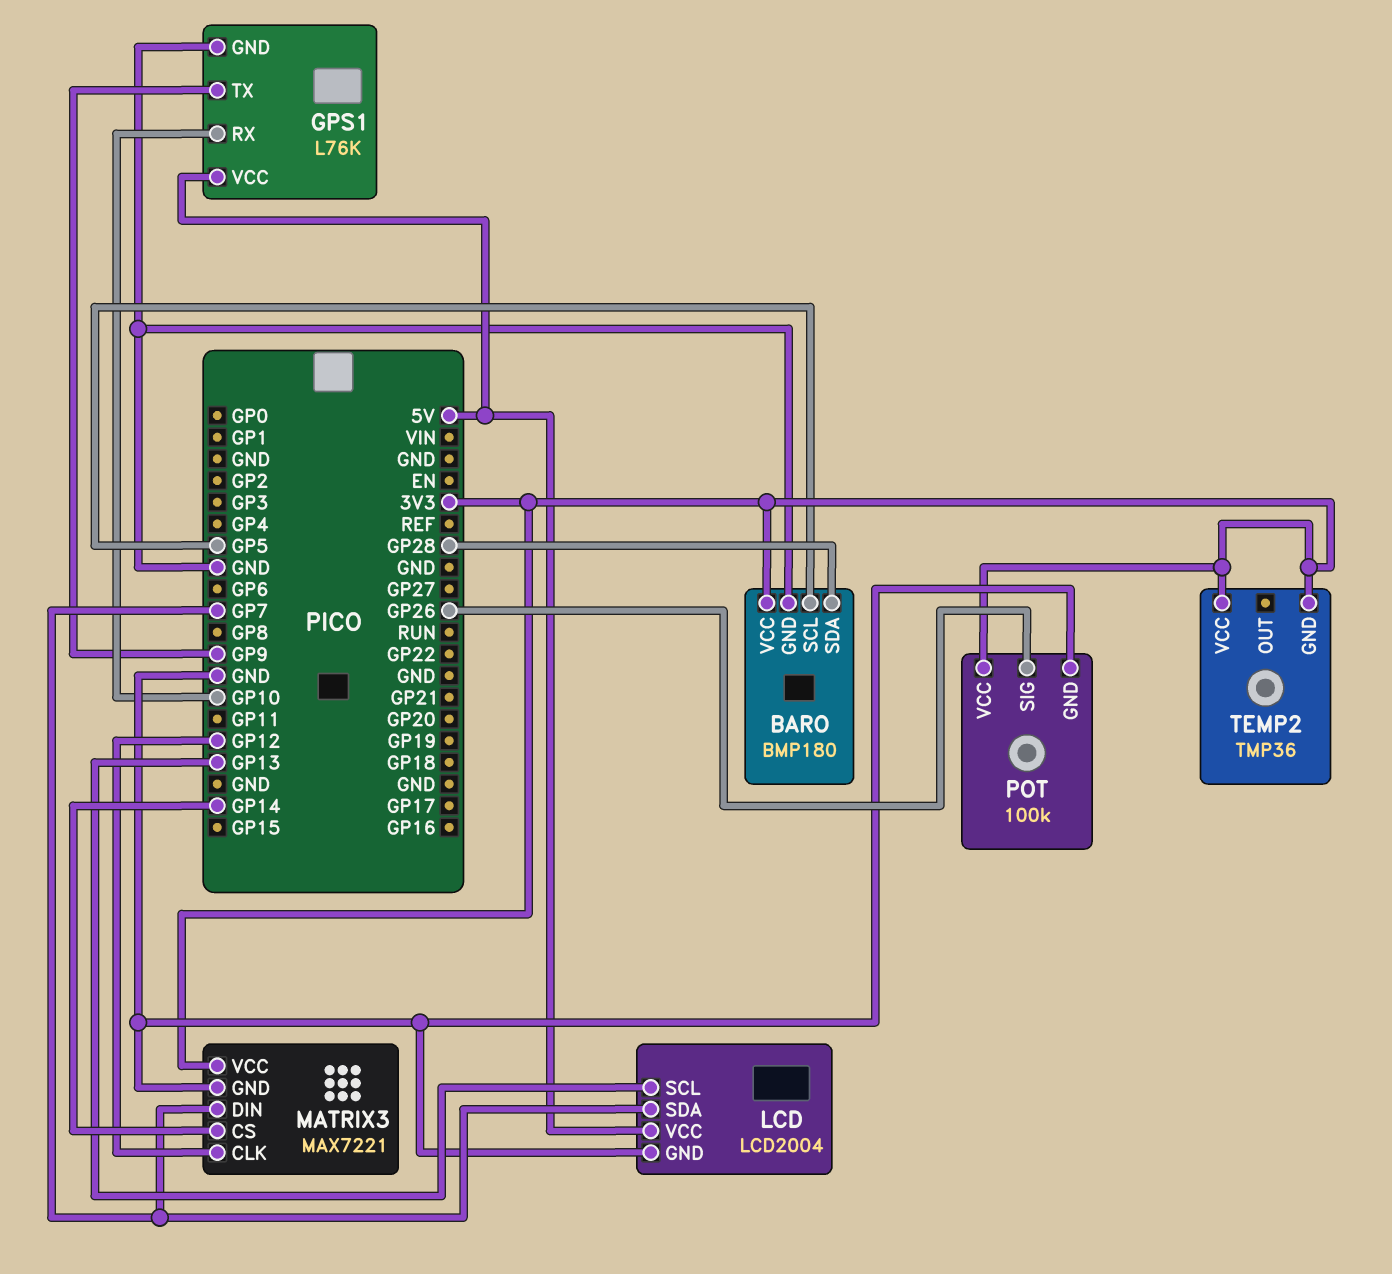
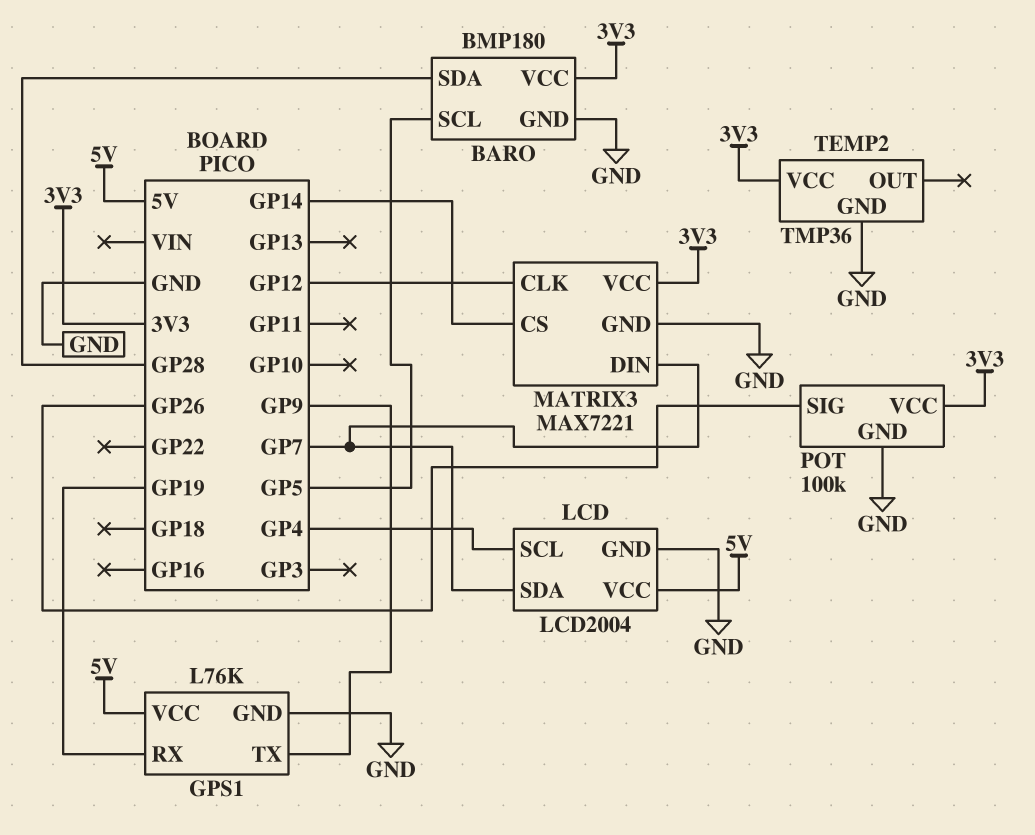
GPS1 pin RX: GP10 -> GP19
LCD pin SCL: GP13 -> GP4
TEMP2 pin GND: 3V3 -> GND

